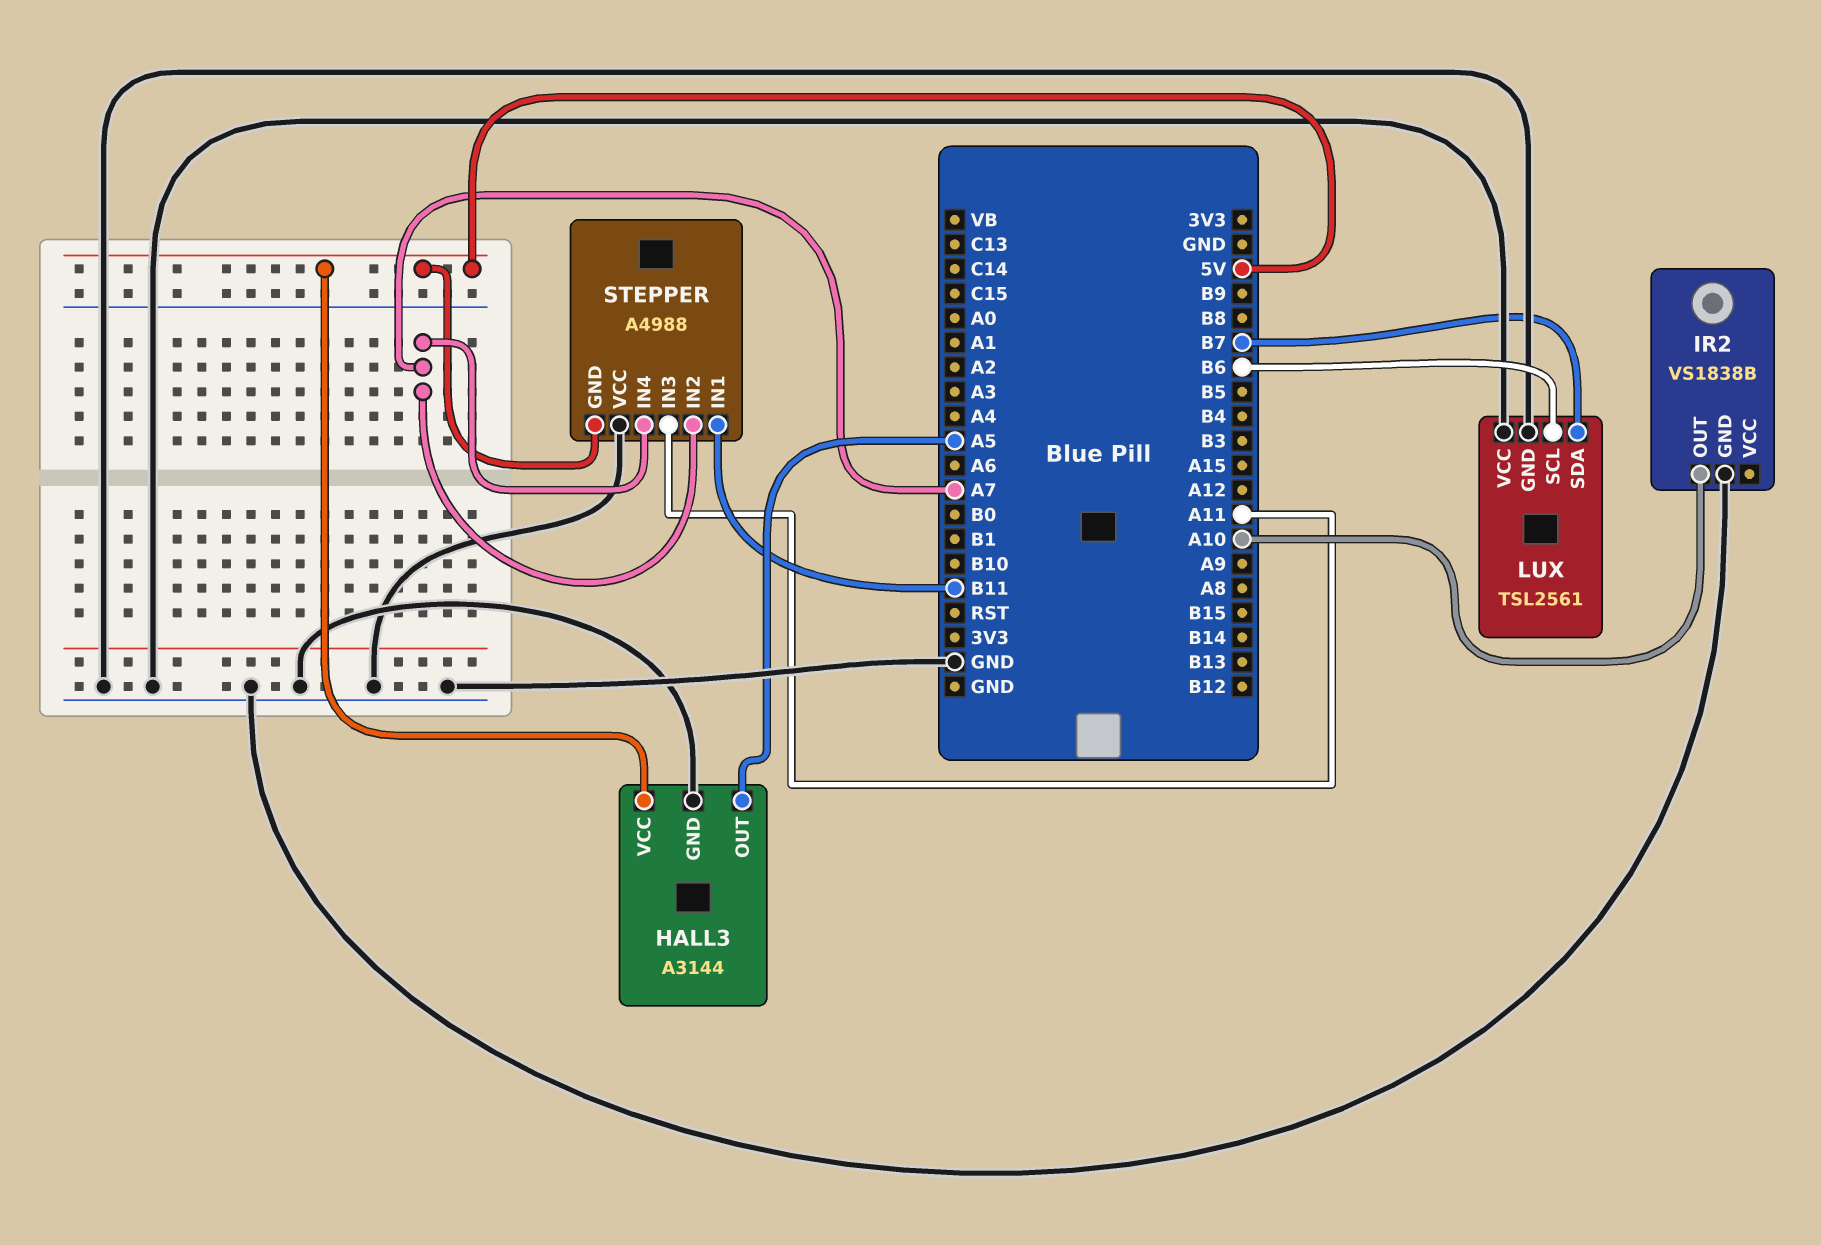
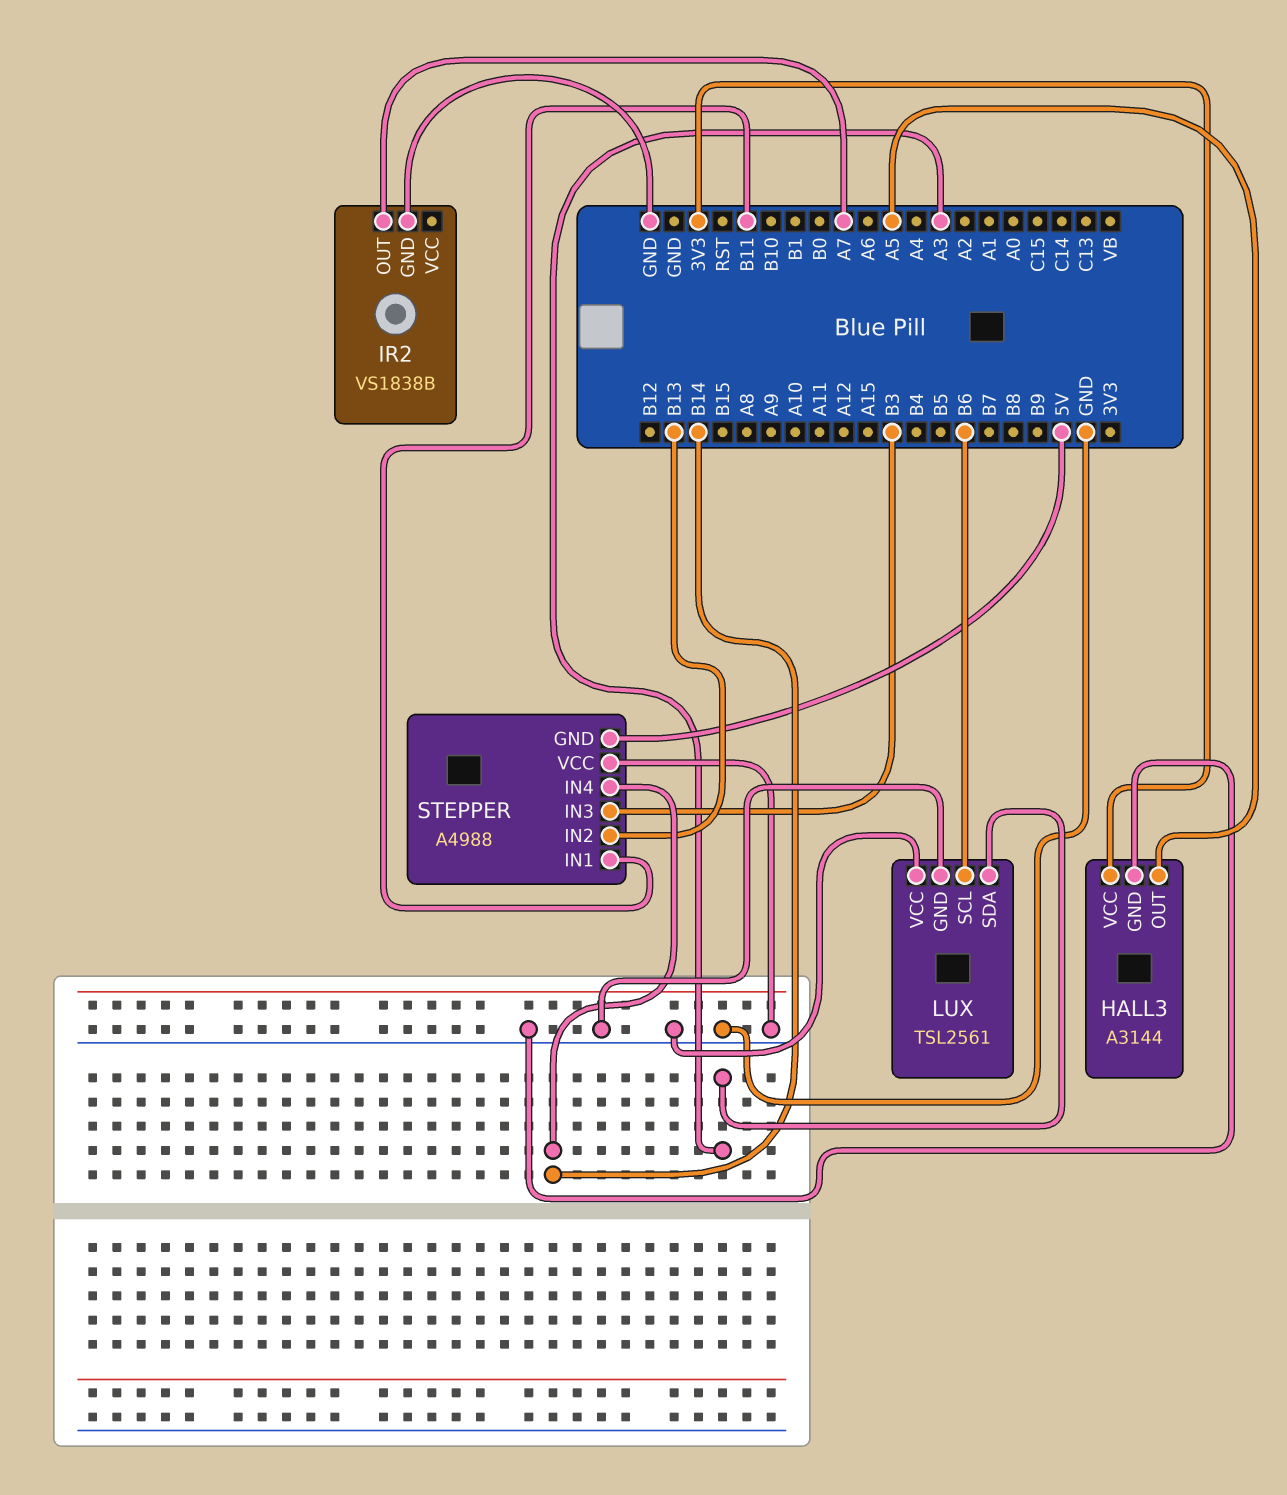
HALL3 pin VCC: 5V -> 3V3
IR2 pin OUT: A10 -> A7
LUX pin SDA: B7 -> A3
STEPPER pin IN2: A7 -> B13
STEPPER pin IN3: A11 -> B3
STEPPER pin IN4: A7 -> B14

